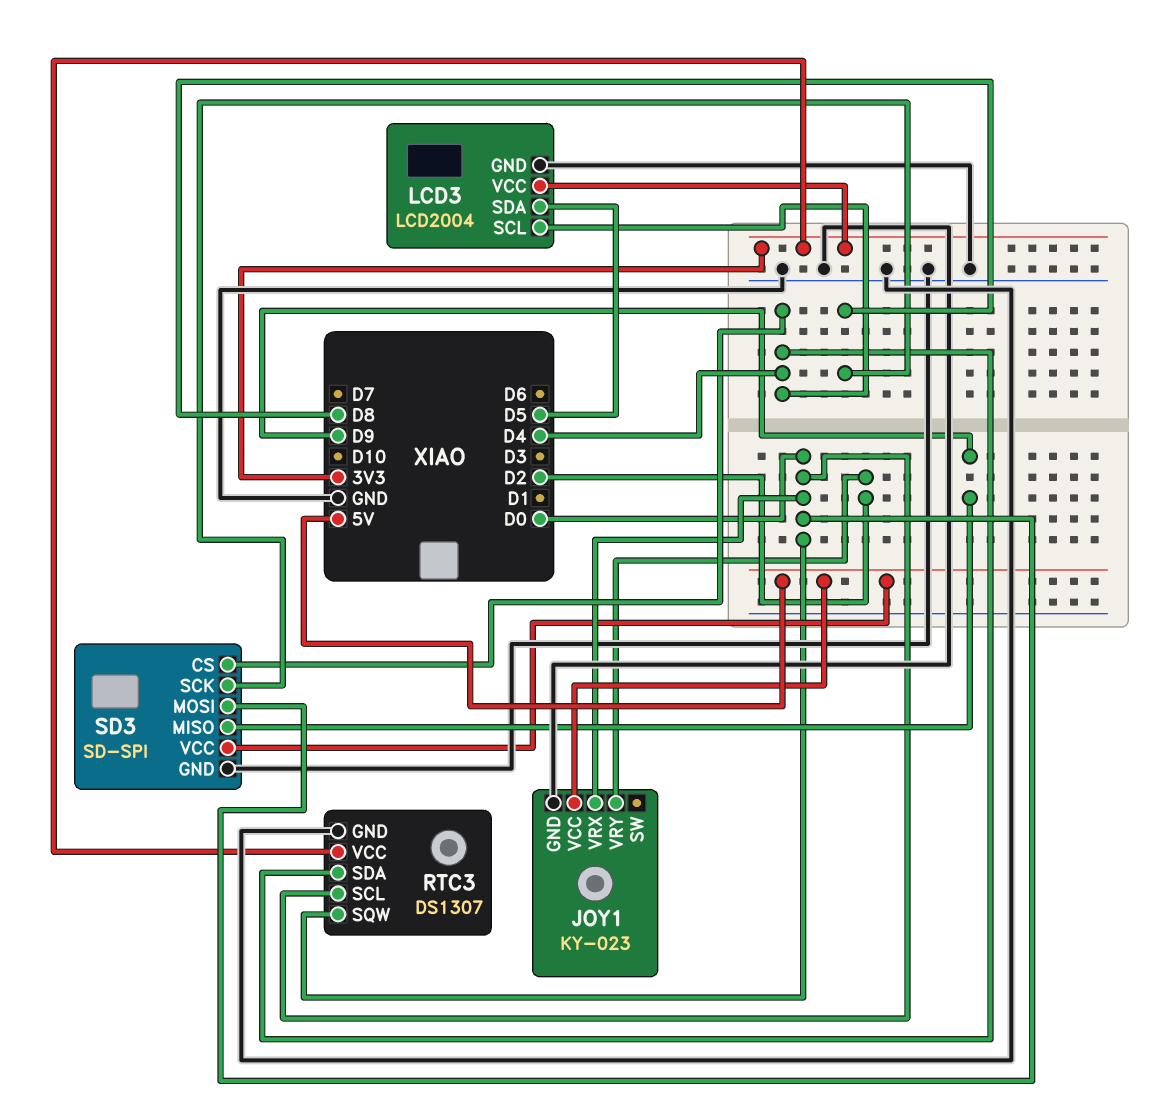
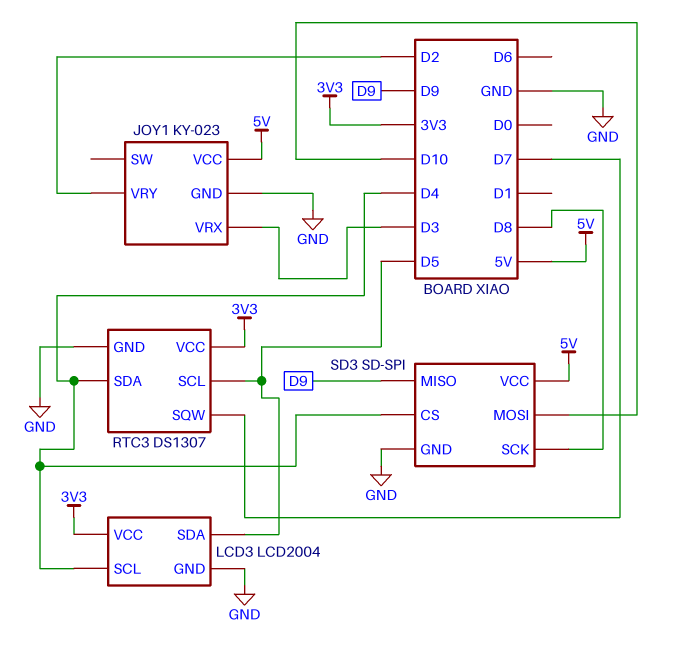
JOY1 pin VRX: D0 -> D3
RTC3 pin SCL: D0 -> D5
RTC3 pin SQW: D0 -> D7
SD3 pin MOSI: D0 -> D10

